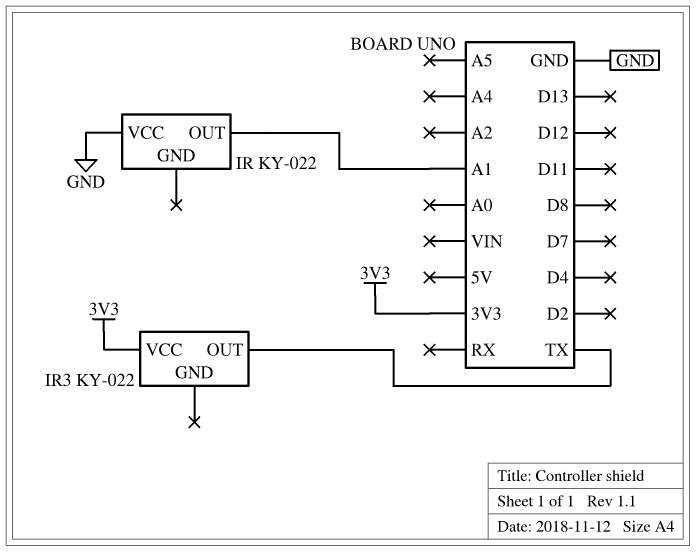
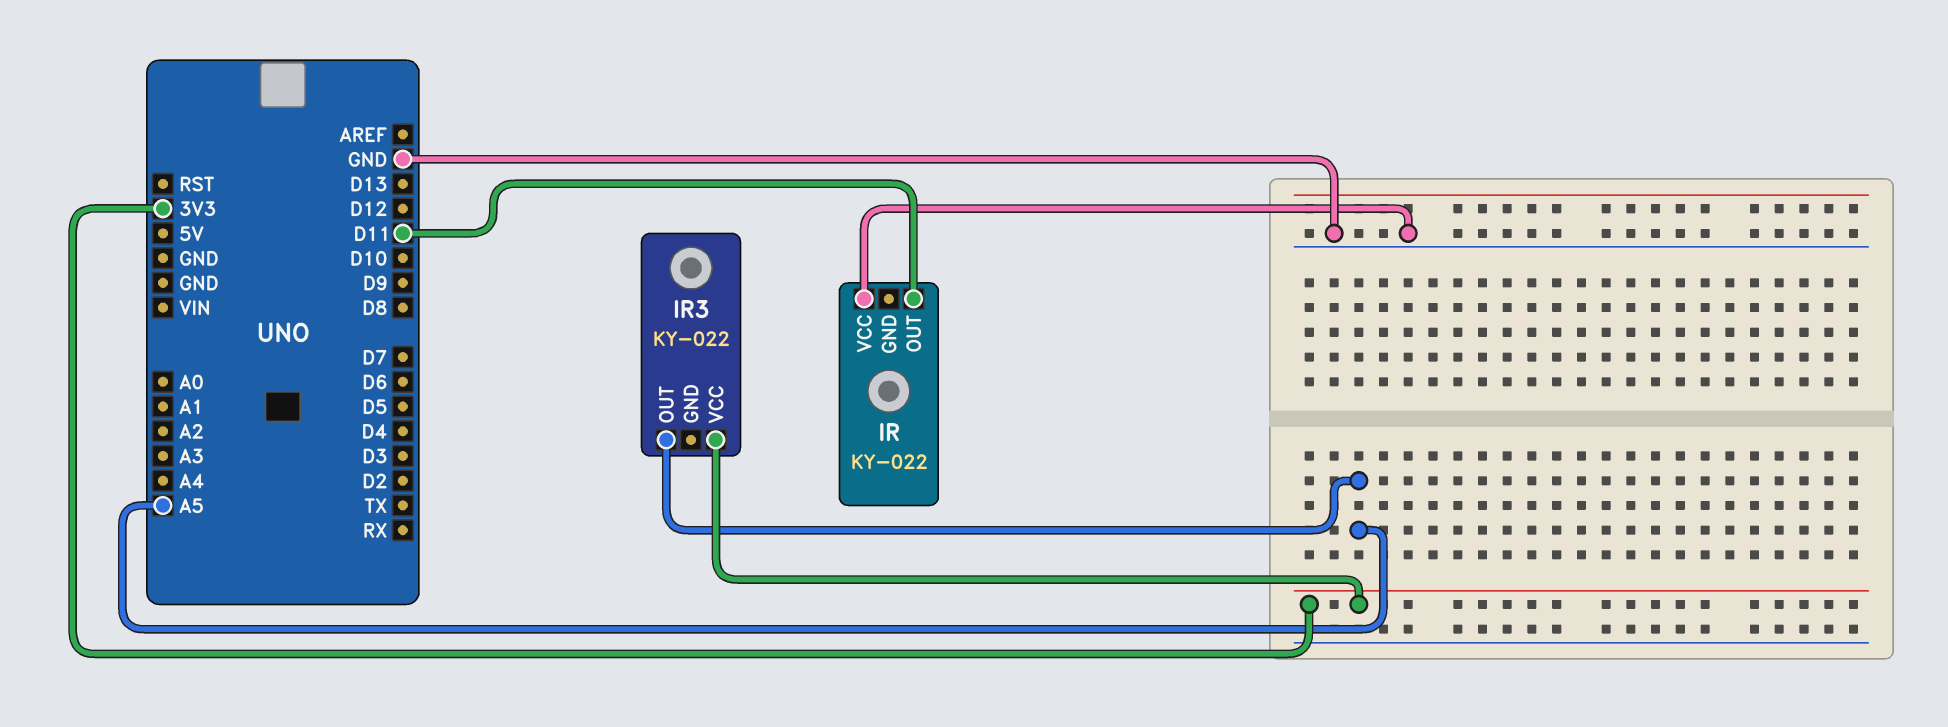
IR pin OUT: A1 -> D11
IR3 pin OUT: TX -> A5

